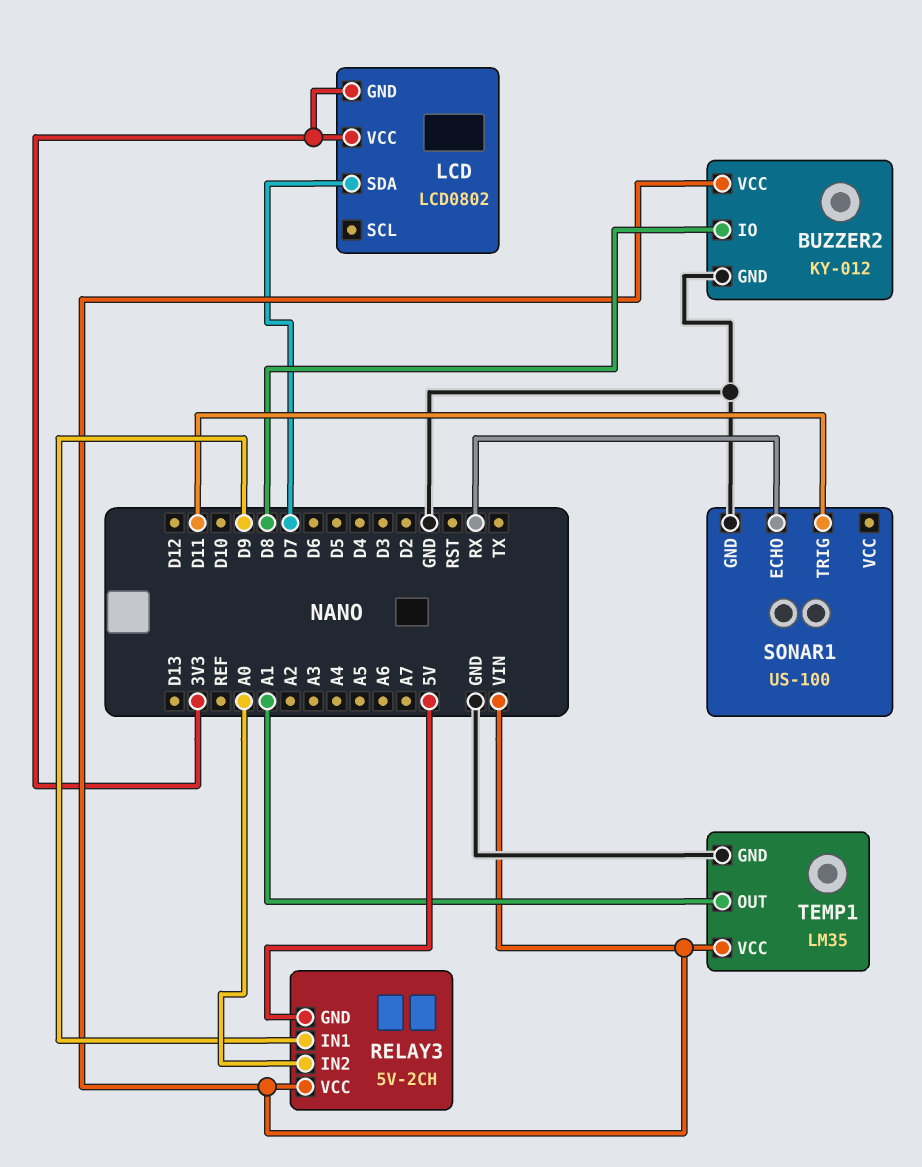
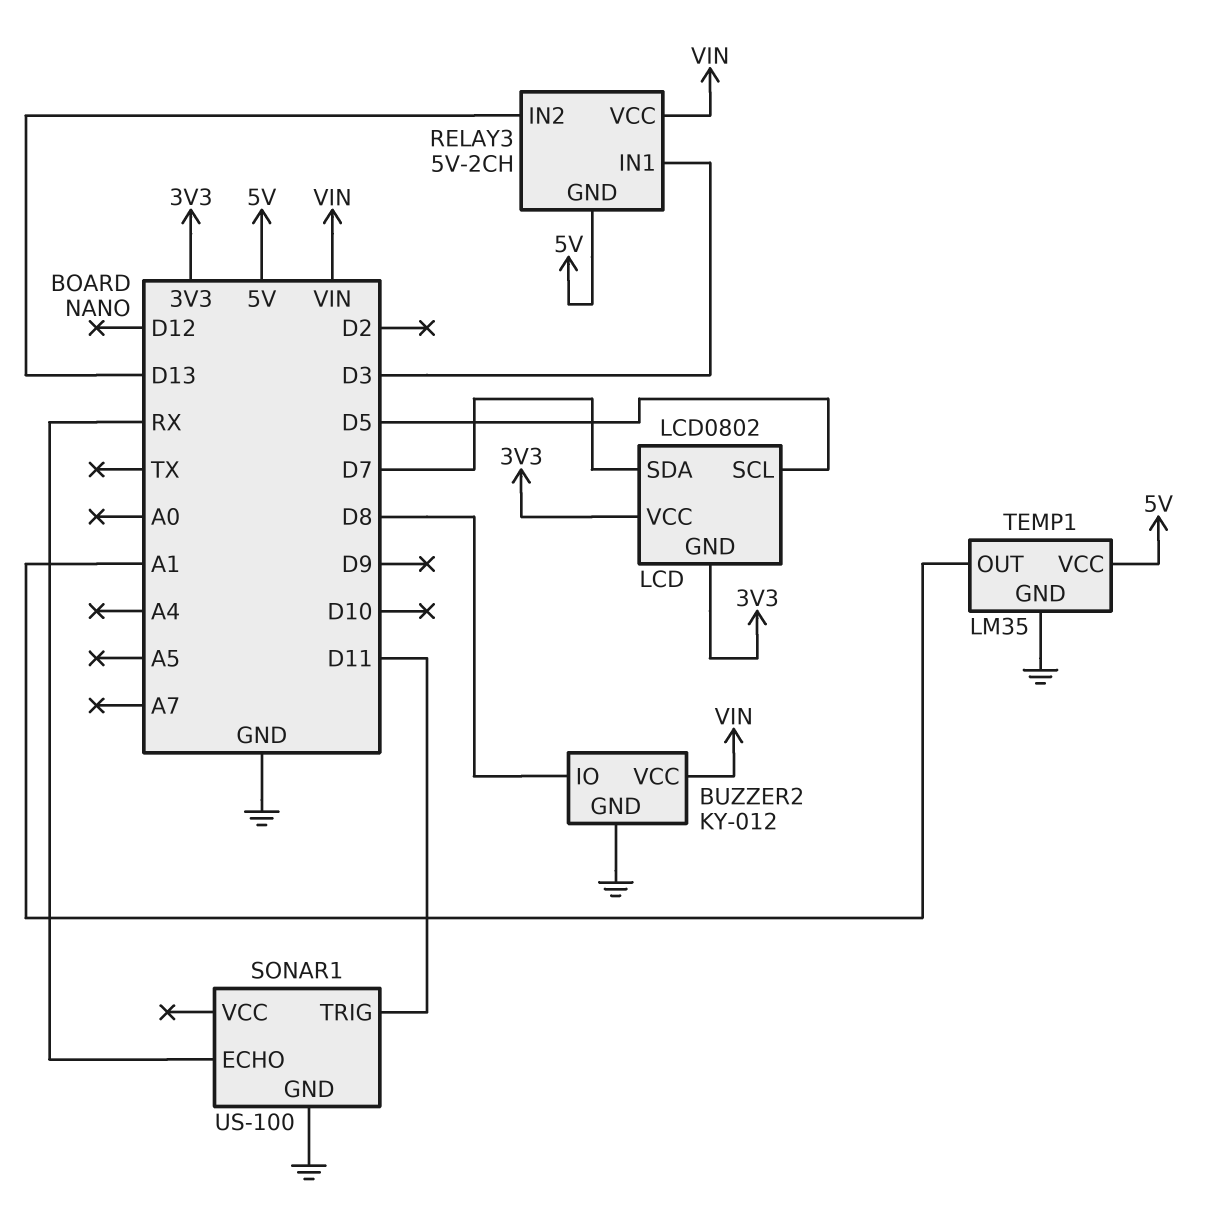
LCD pin SCL: none -> D5
RELAY3 pin IN1: D9 -> D3
RELAY3 pin IN2: A0 -> D13
TEMP1 pin VCC: VIN -> 5V

